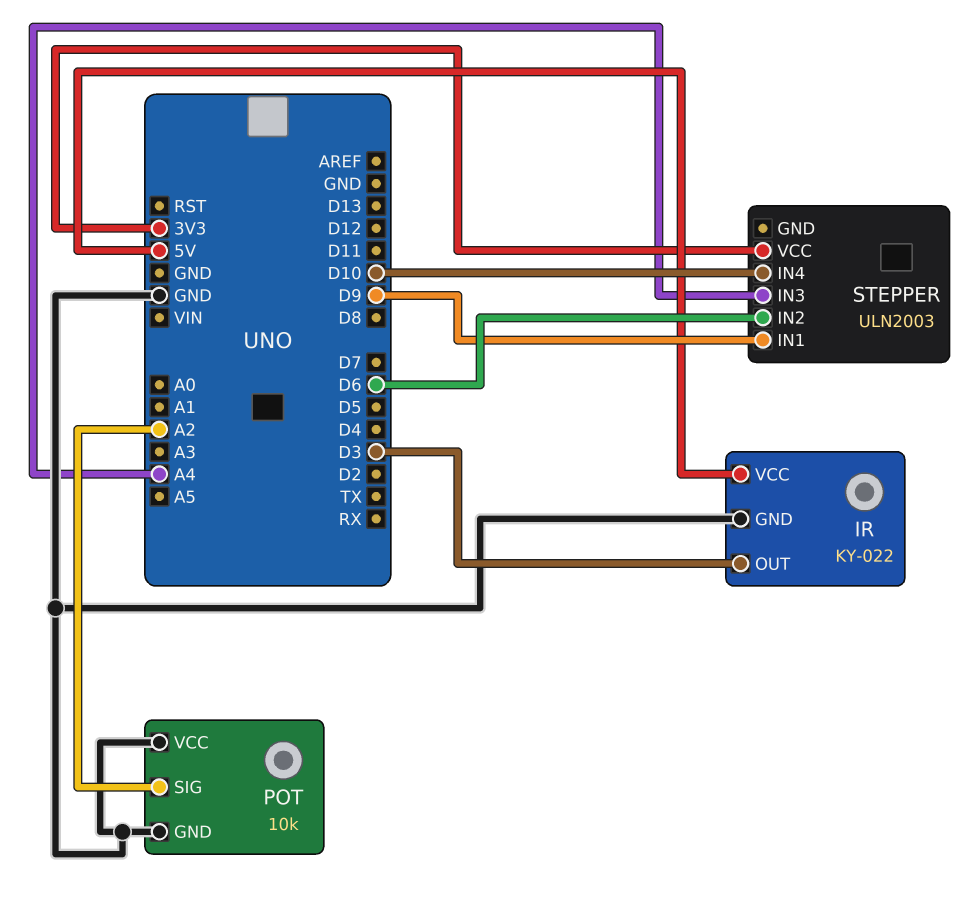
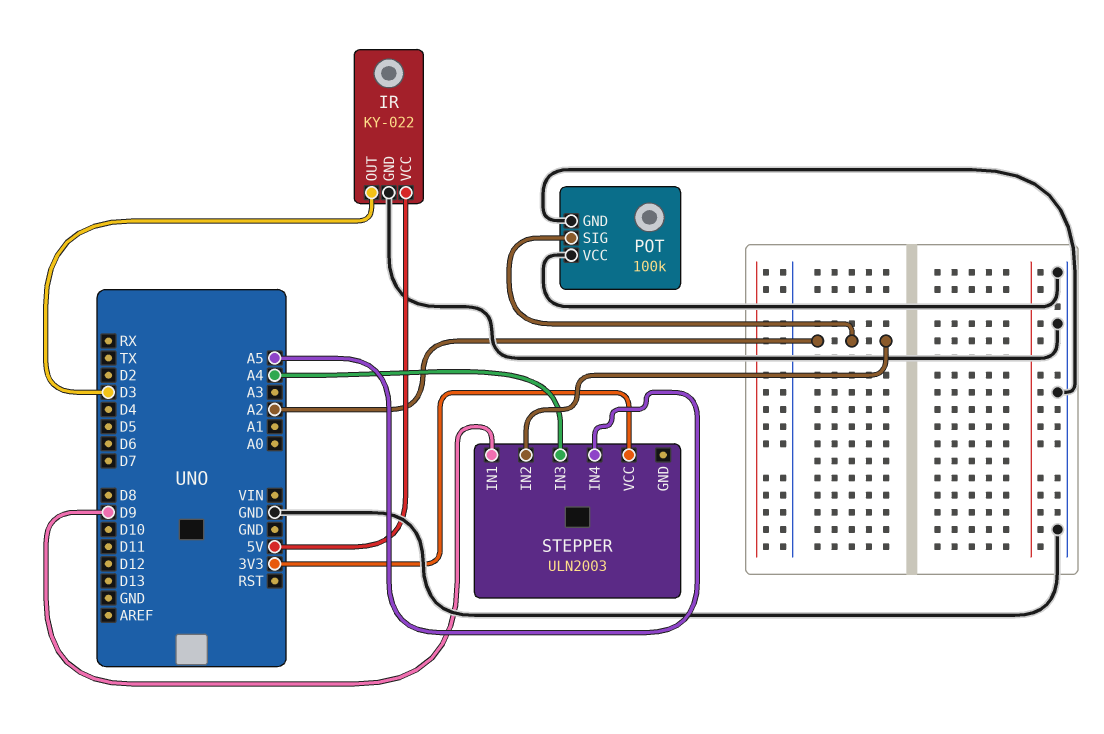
POT: 10k -> 100k
STEPPER pin IN2: D6 -> A2
STEPPER pin IN4: D10 -> A5

